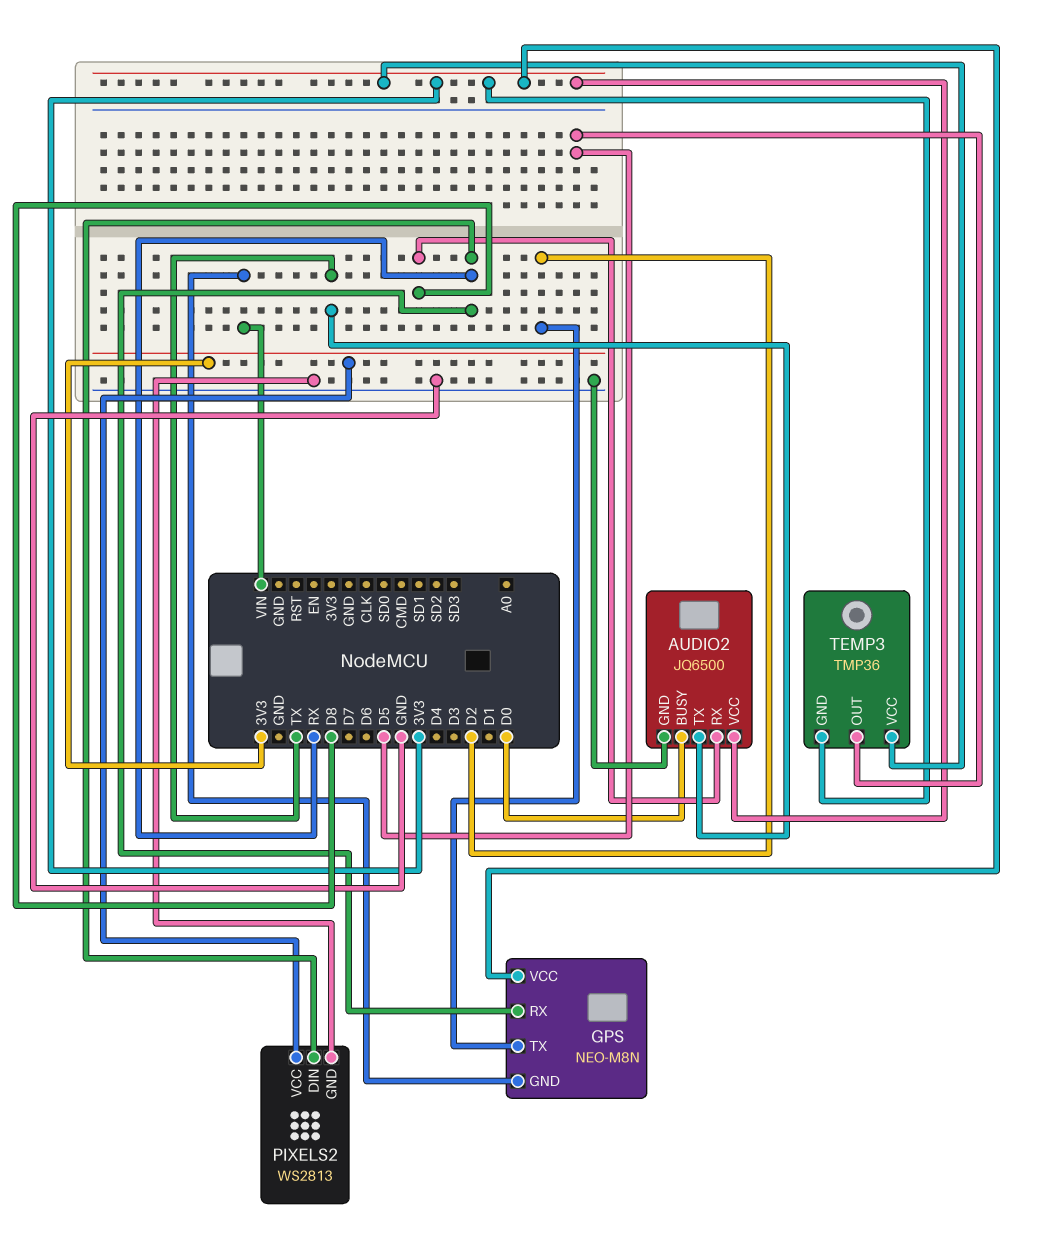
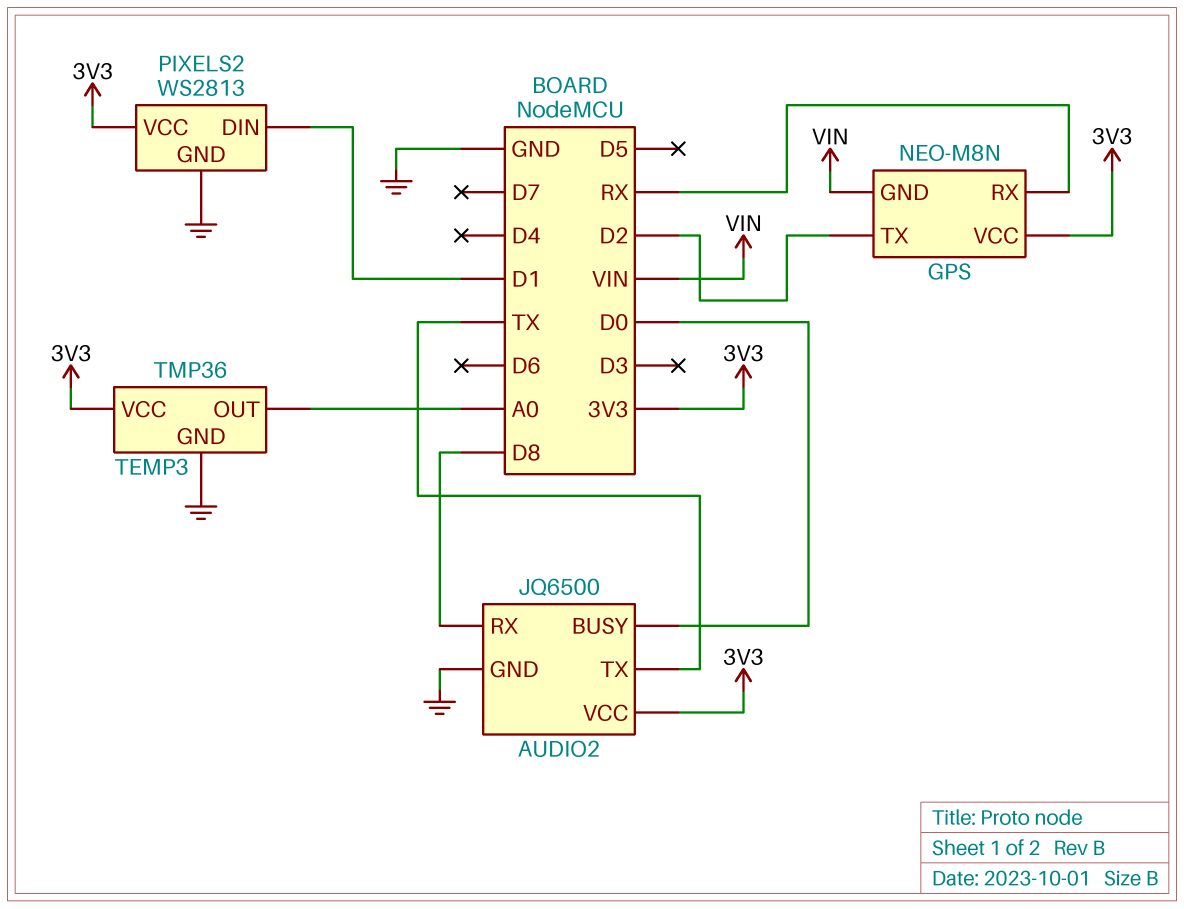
PIXELS2 pin DIN: RX -> D1
TEMP3 pin GND: 3V3 -> GND
TEMP3 pin OUT: D5 -> A0

